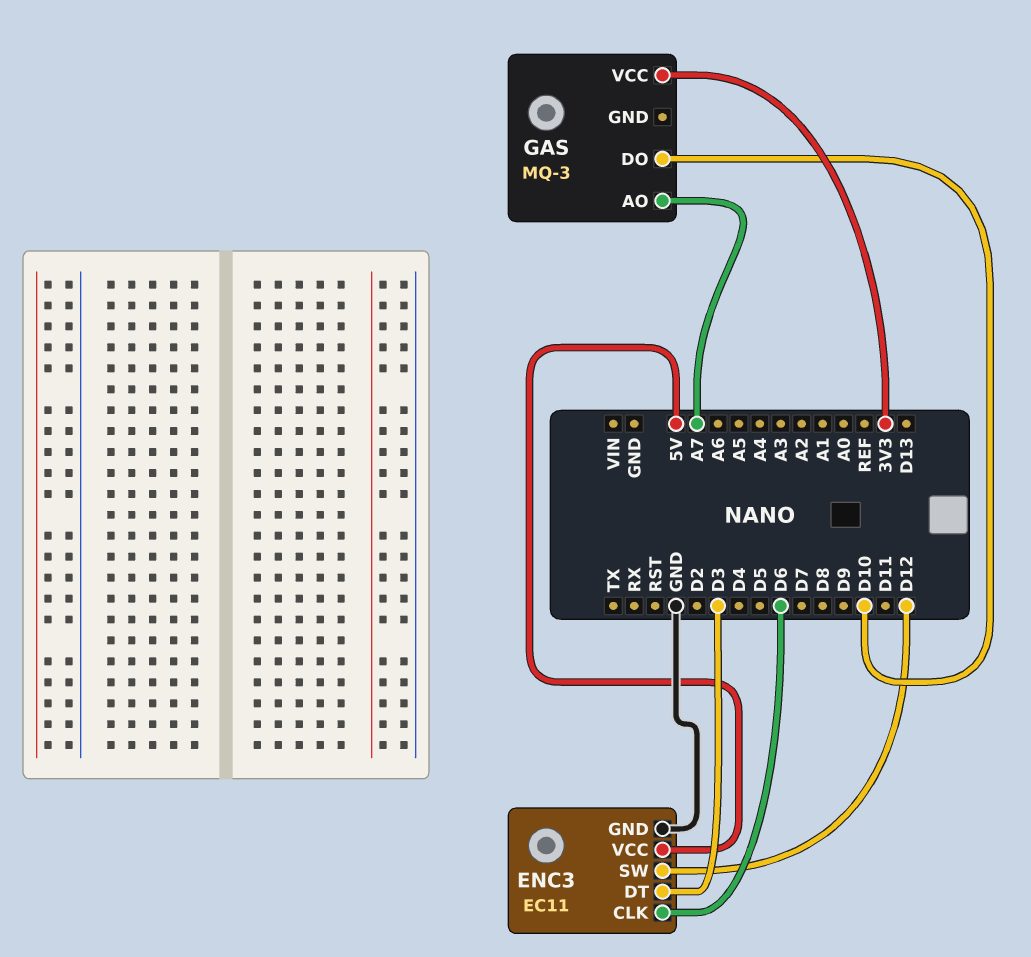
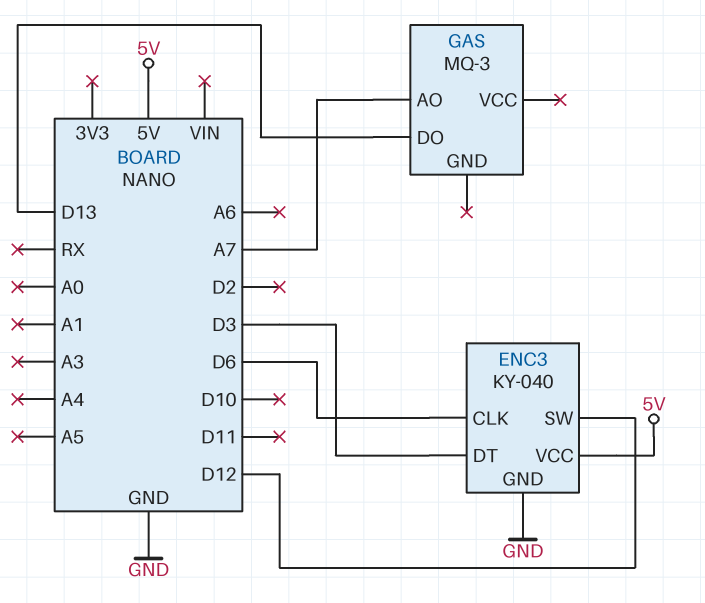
ENC3: EC11 -> KY-040
GAS pin DO: D10 -> D13
GAS pin VCC: 3V3 -> none

